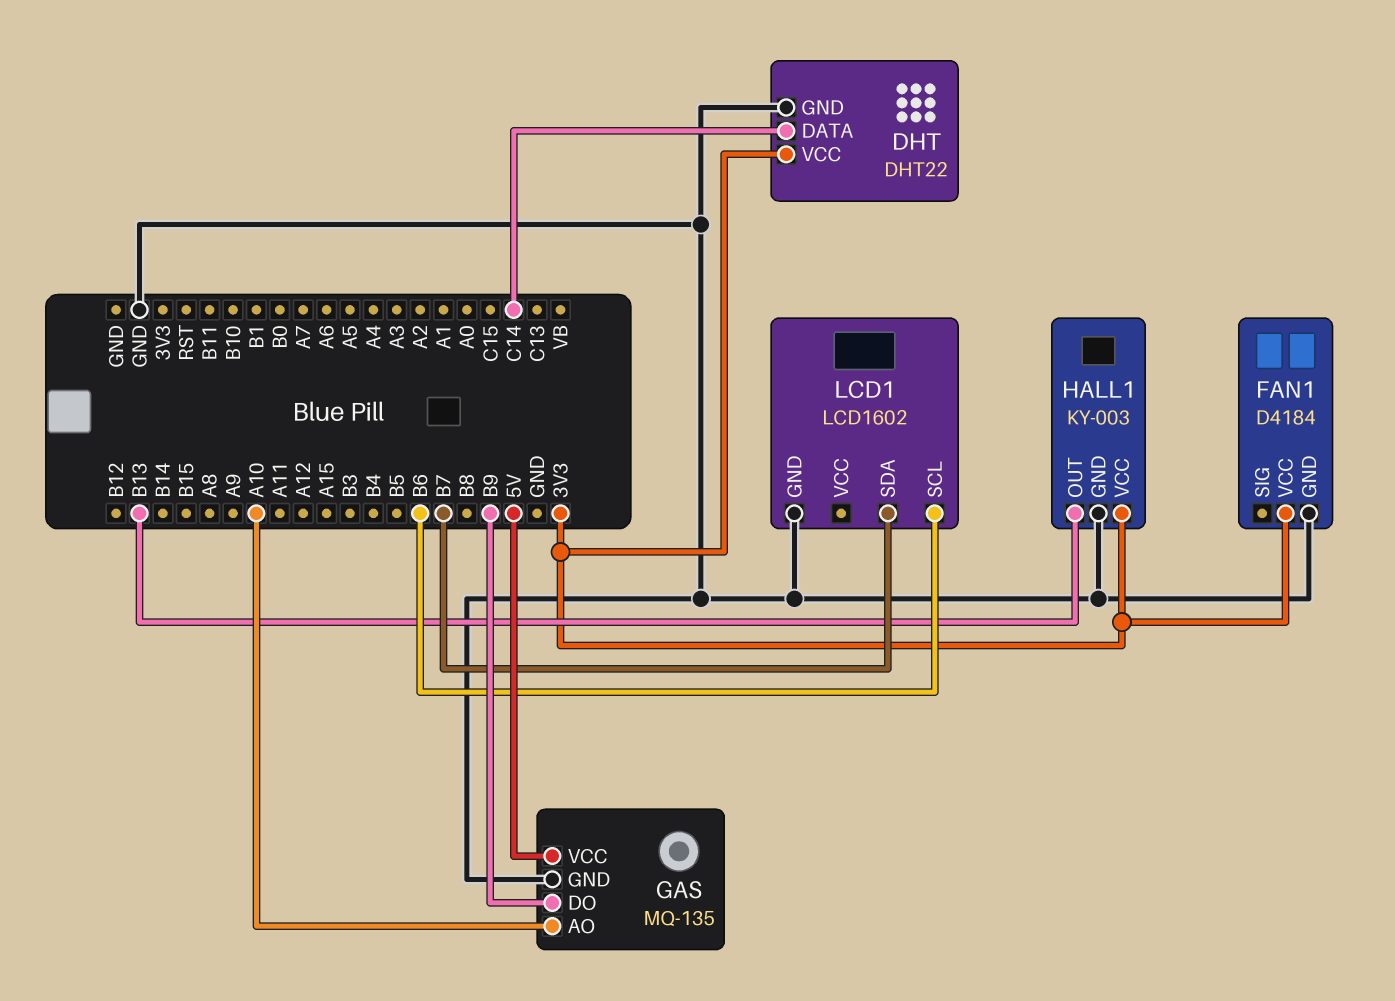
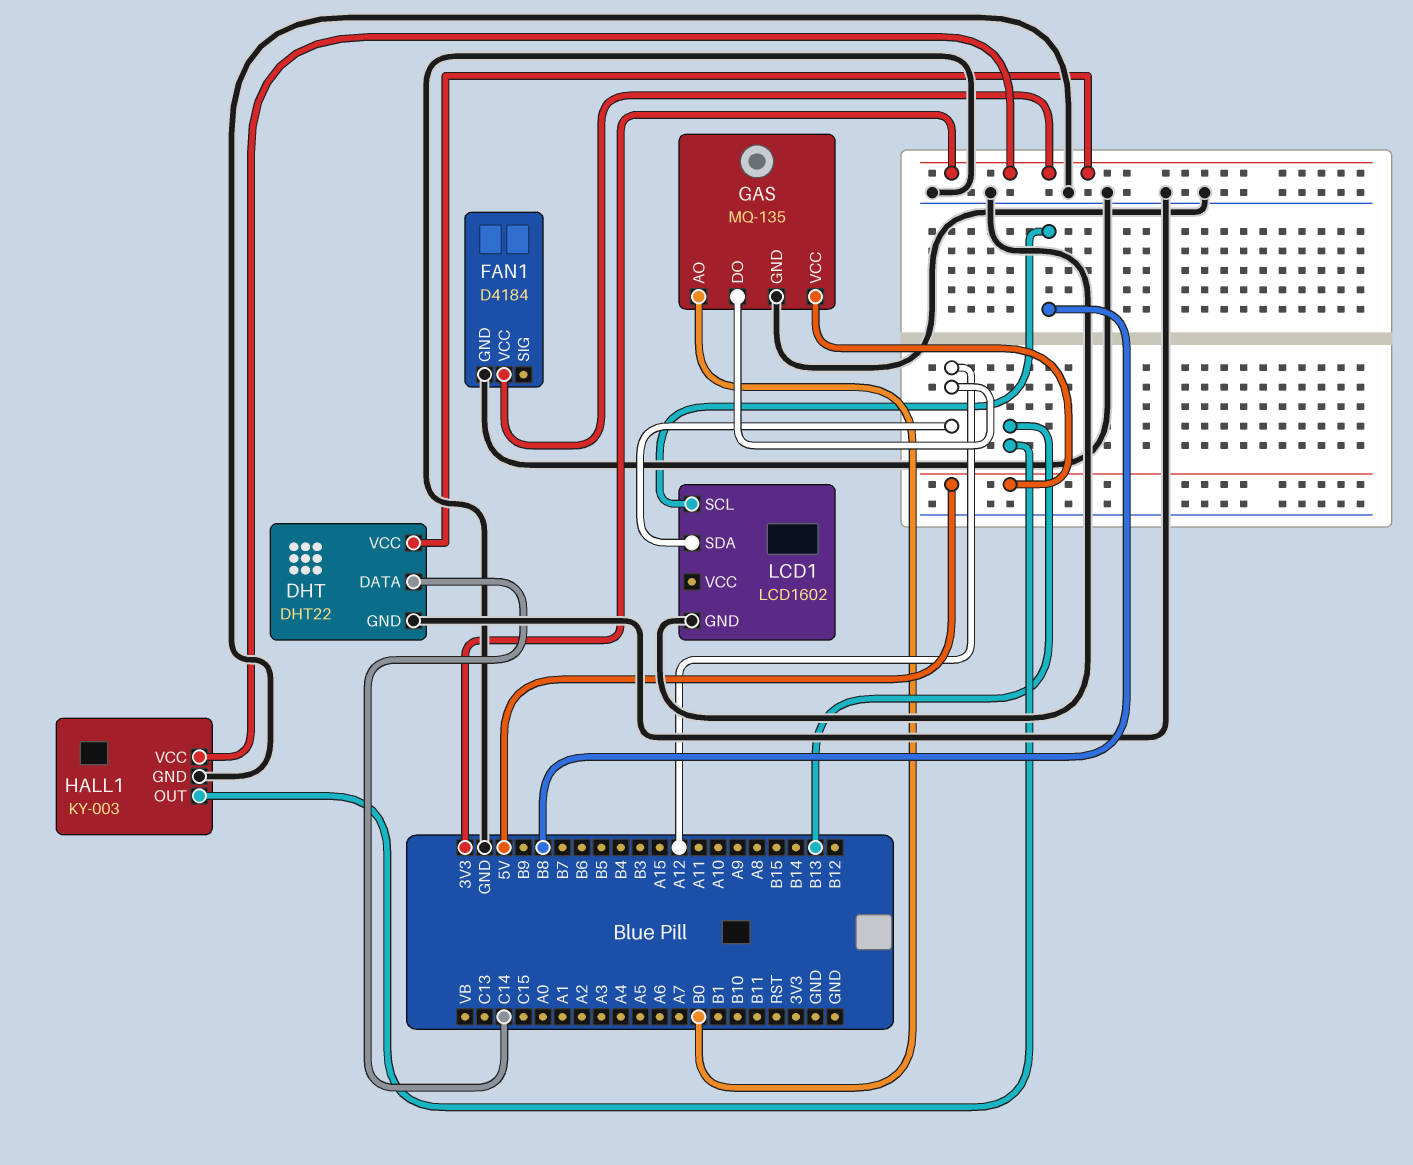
GAS pin AO: A10 -> B0
GAS pin DO: B9 -> A12
LCD1 pin SCL: B6 -> B8
LCD1 pin SDA: B7 -> A12

